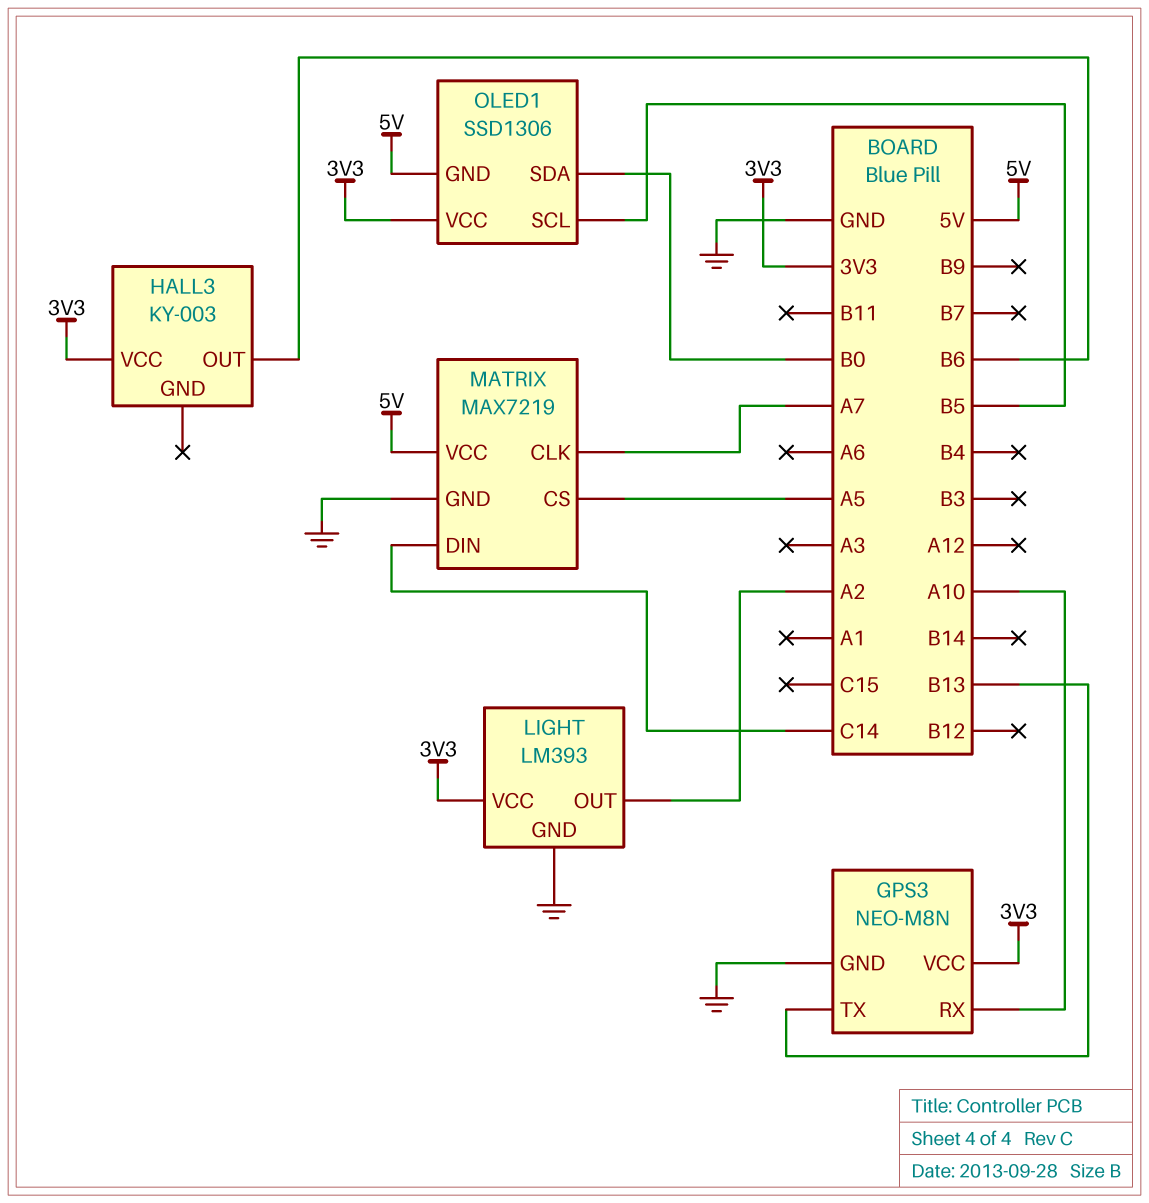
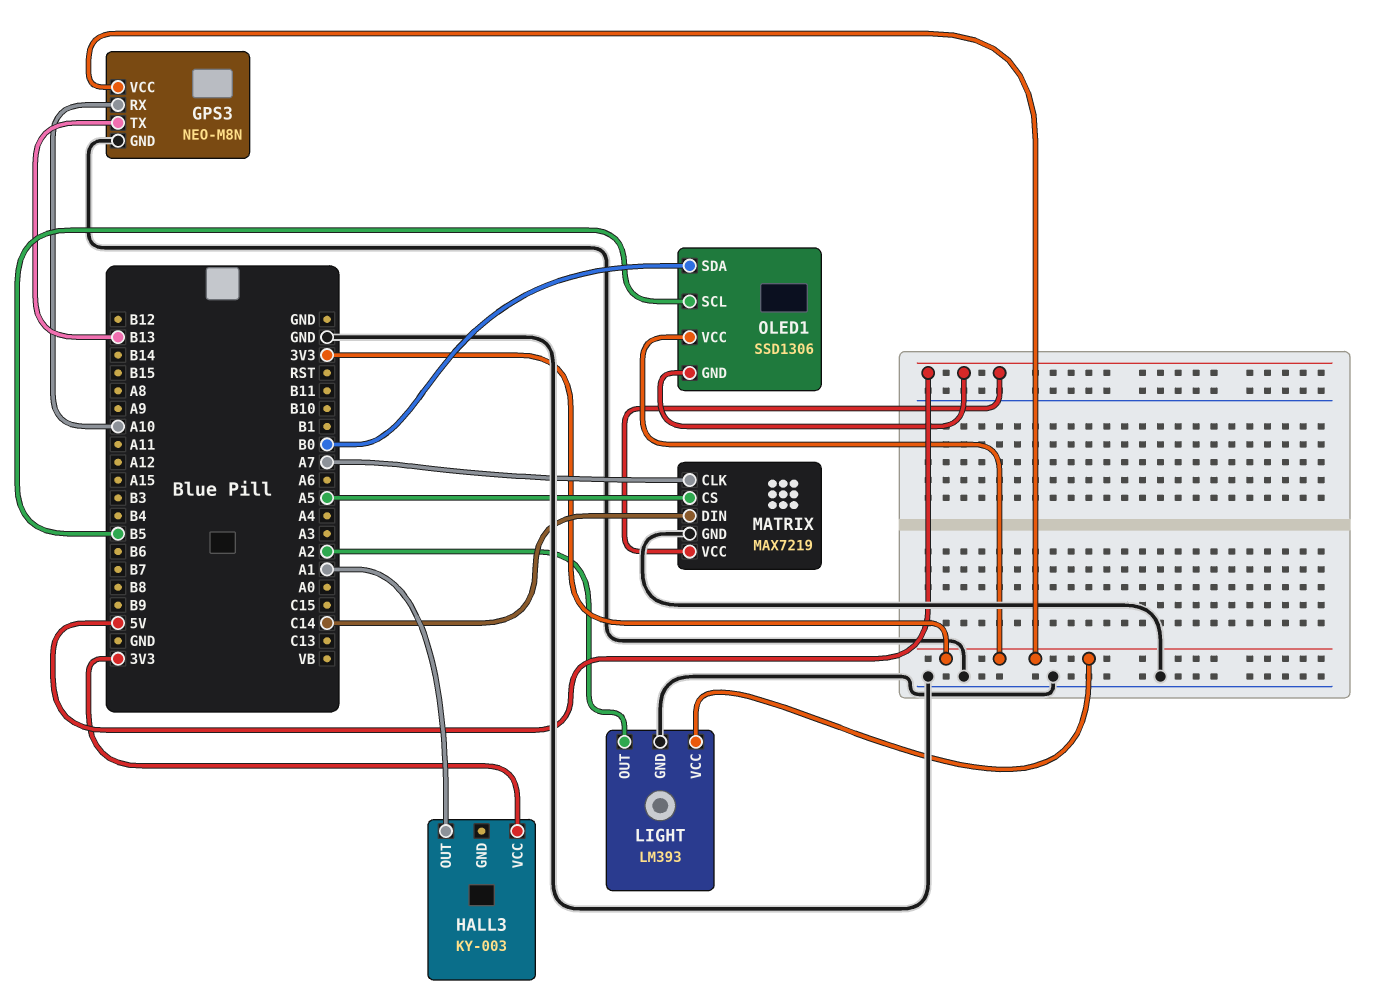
HALL3 pin OUT: B6 -> A1

